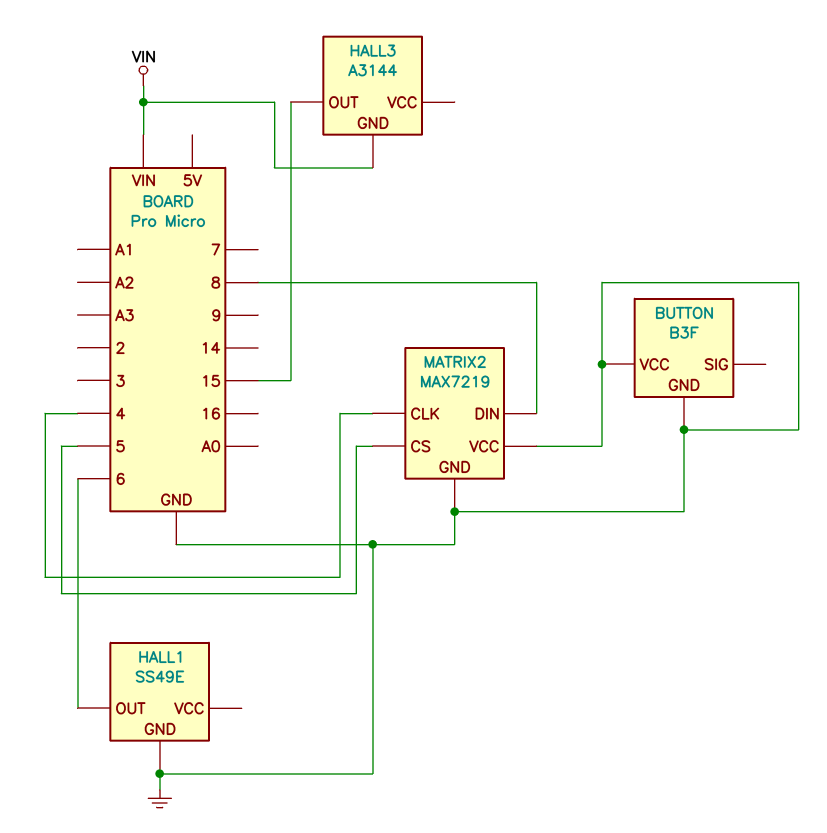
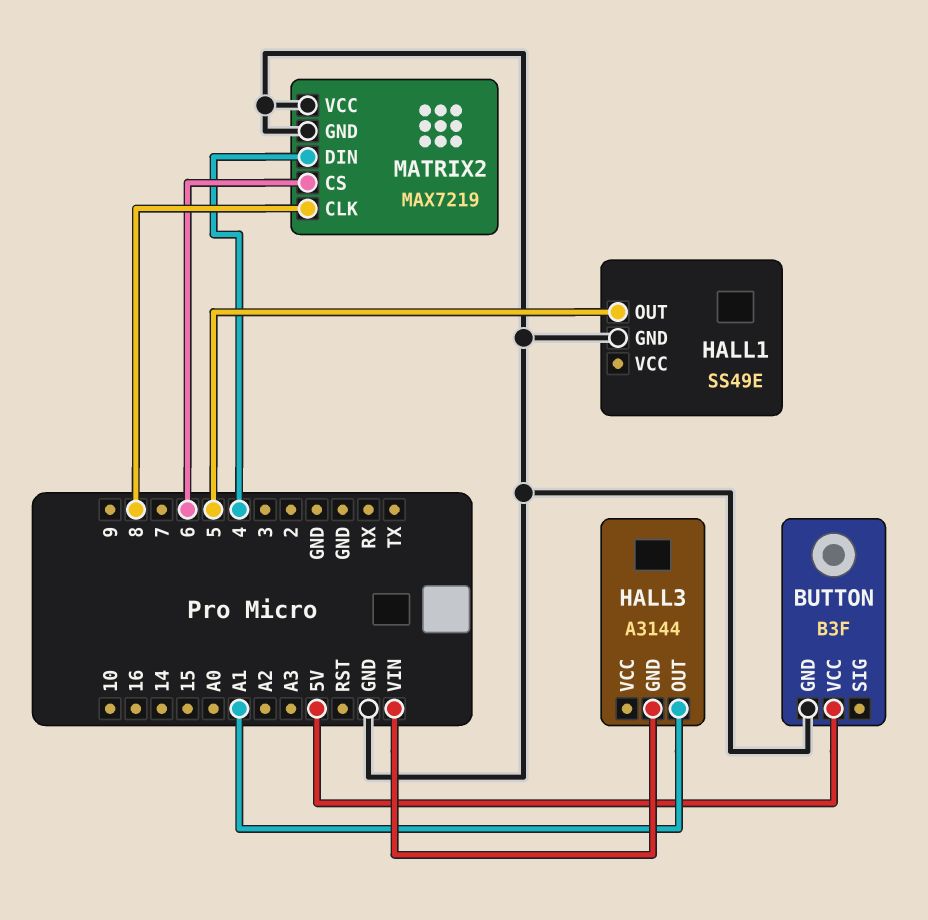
BUTTON pin VCC: GND -> 5V
HALL1 pin OUT: 6 -> 5
HALL3 pin OUT: 15 -> A1
MATRIX2 pin CLK: 4 -> 8
MATRIX2 pin CS: 5 -> 6
MATRIX2 pin DIN: 8 -> 4

